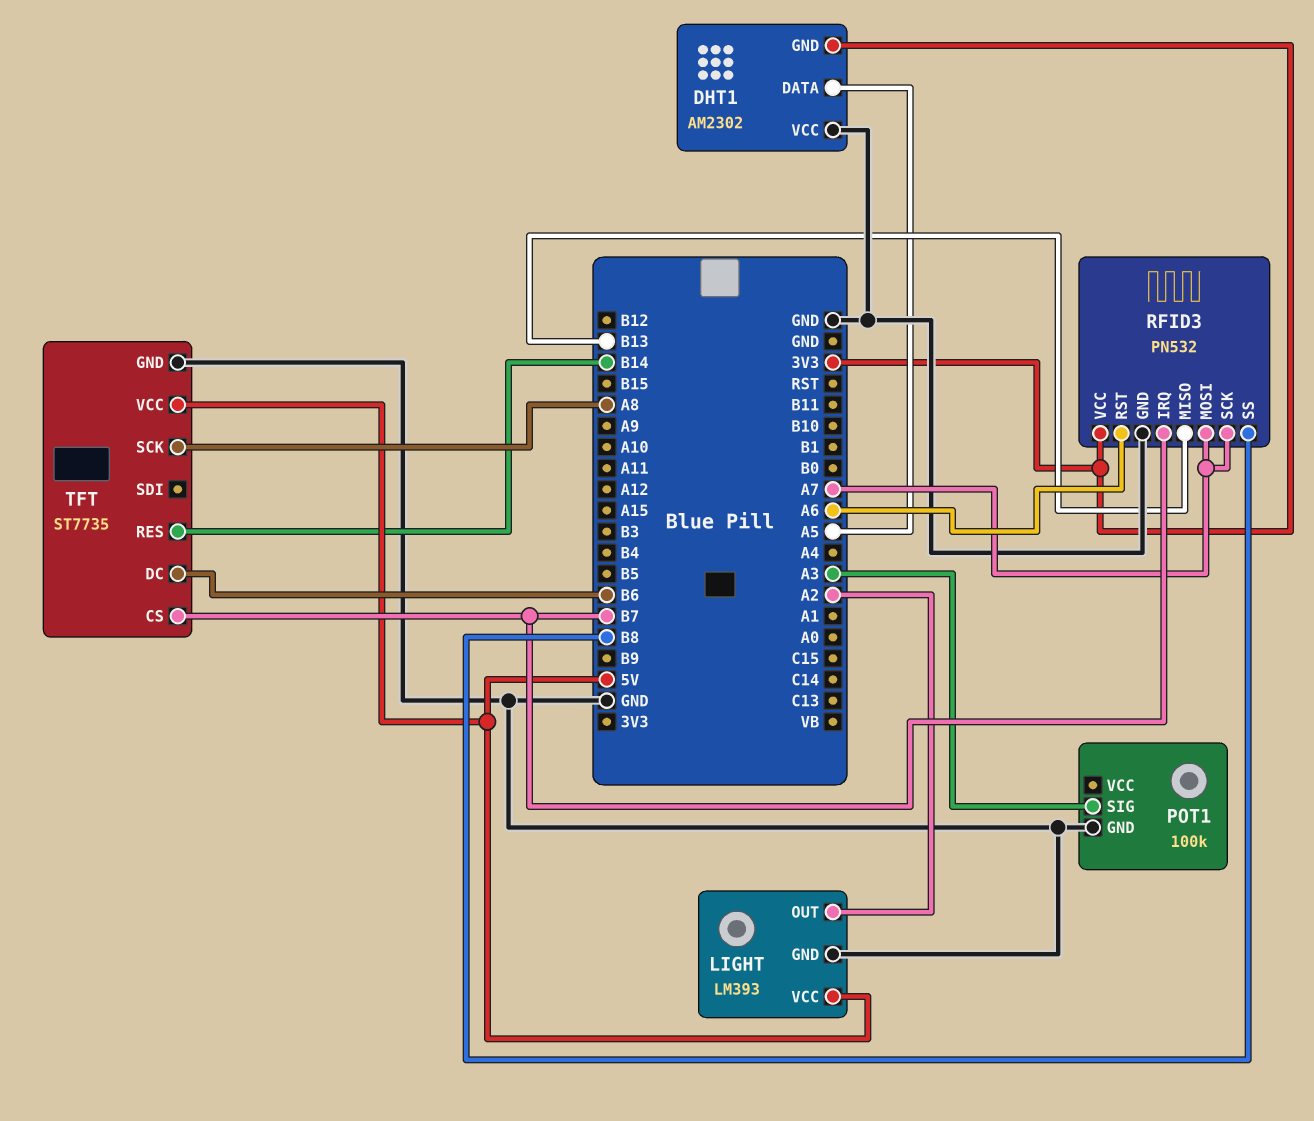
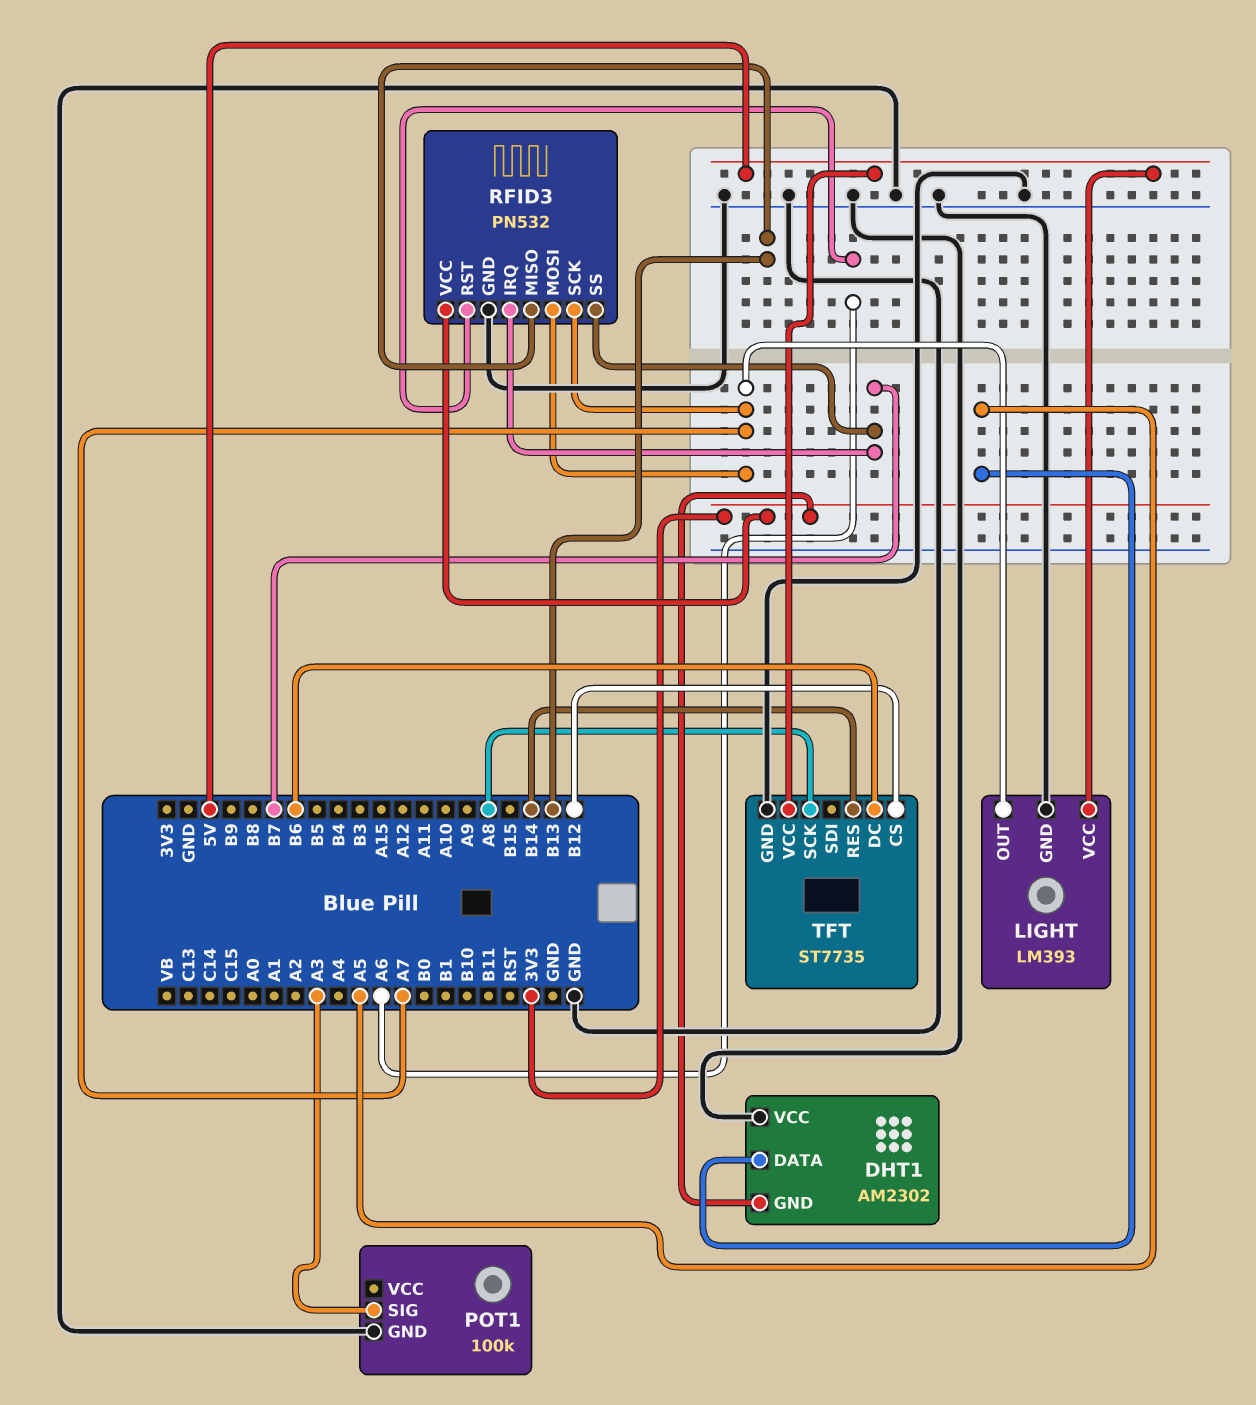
LIGHT pin OUT: A2 -> A7
RFID3 pin SS: B8 -> B7
TFT pin CS: B7 -> B12

